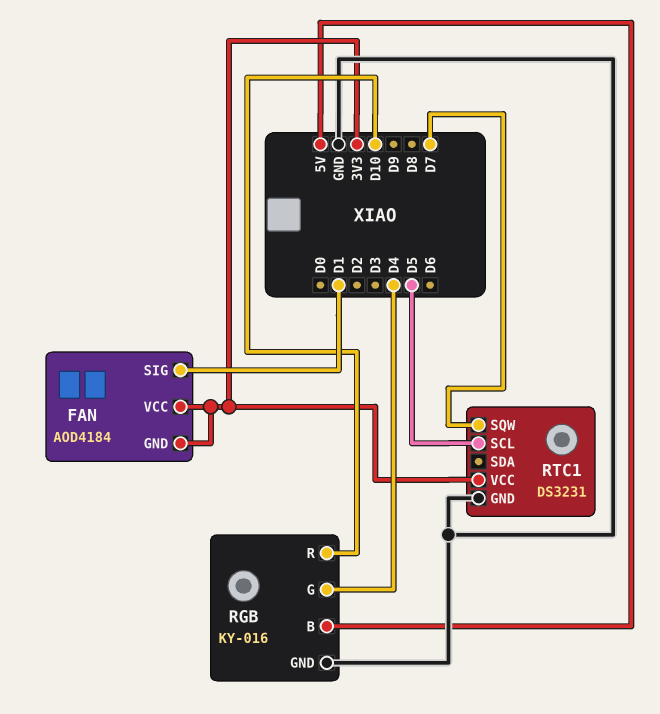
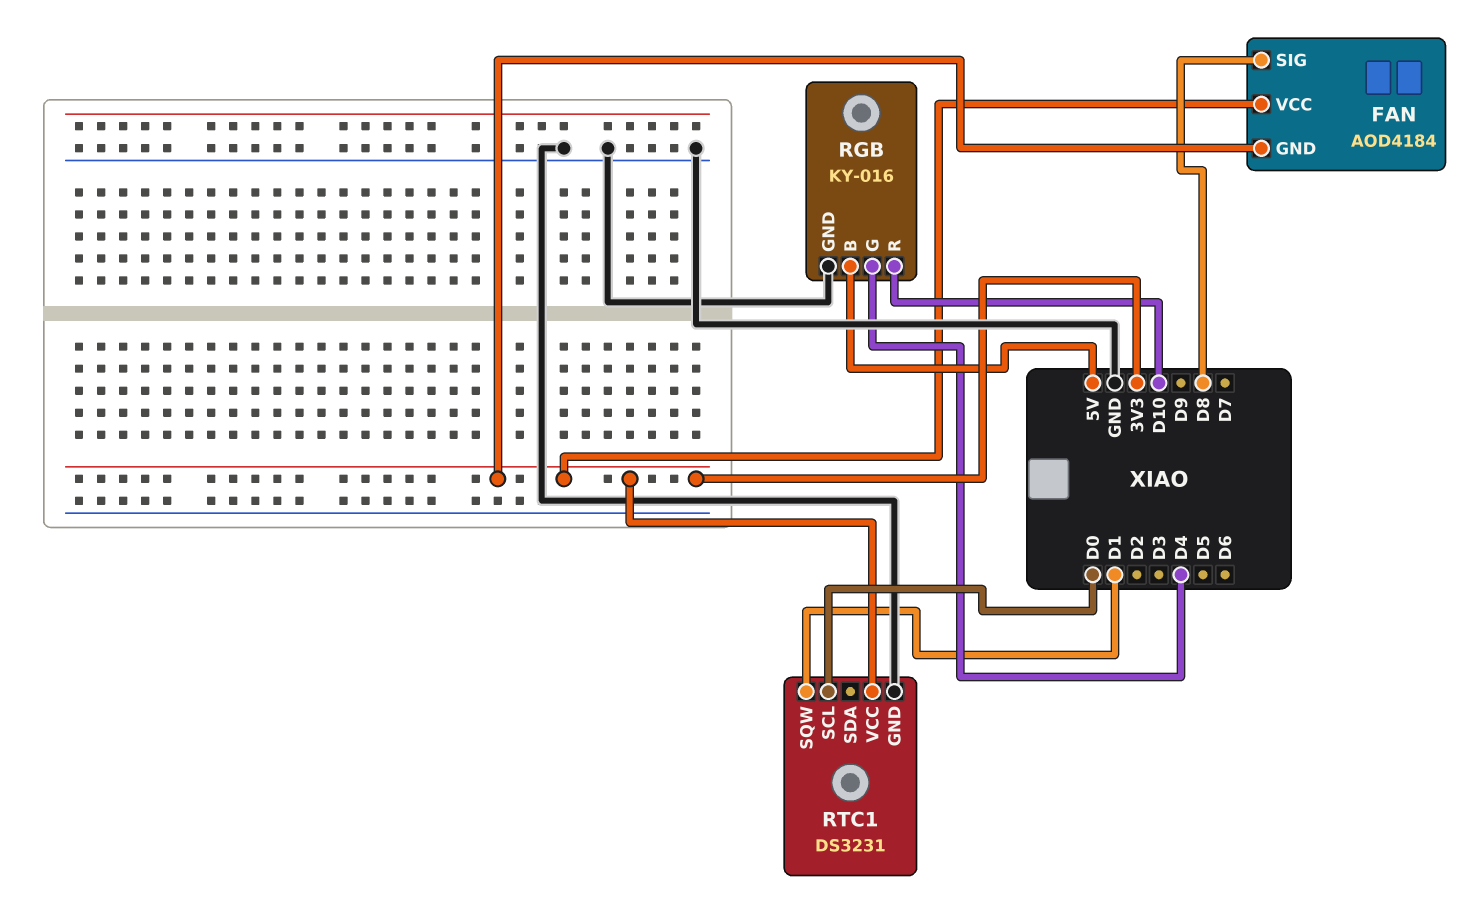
FAN pin SIG: D1 -> D8
RTC1 pin SCL: D5 -> D0
RTC1 pin SQW: D7 -> D1

